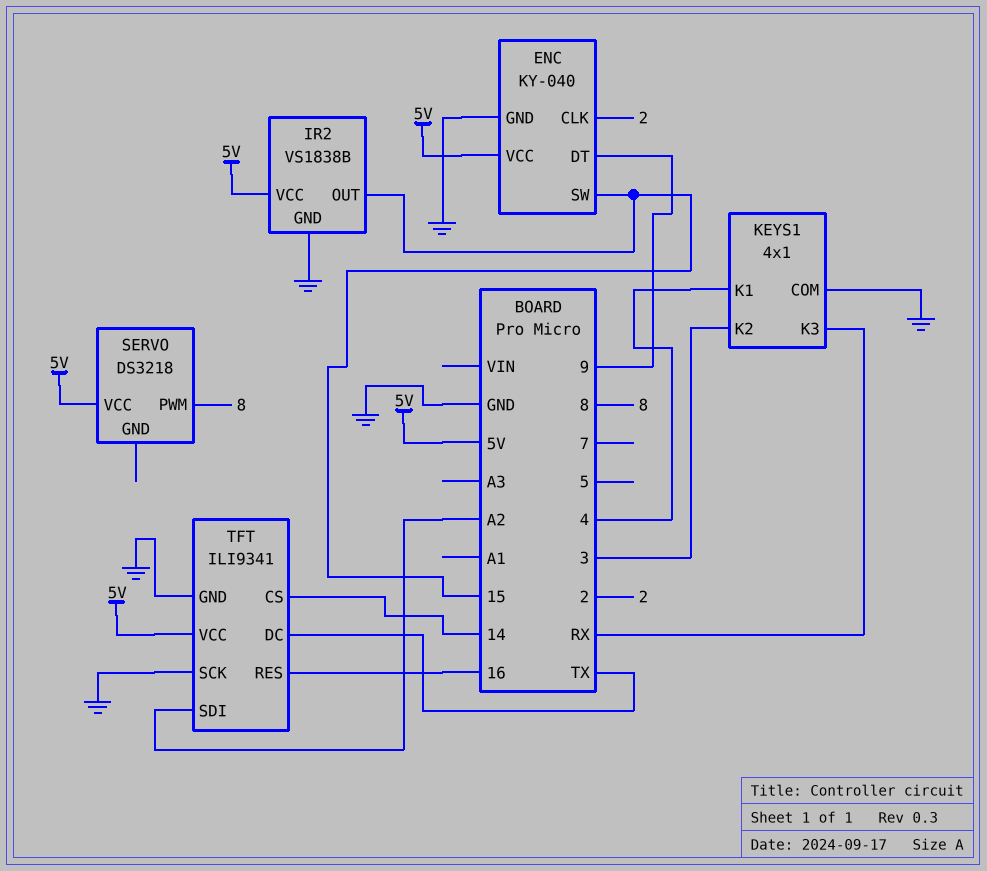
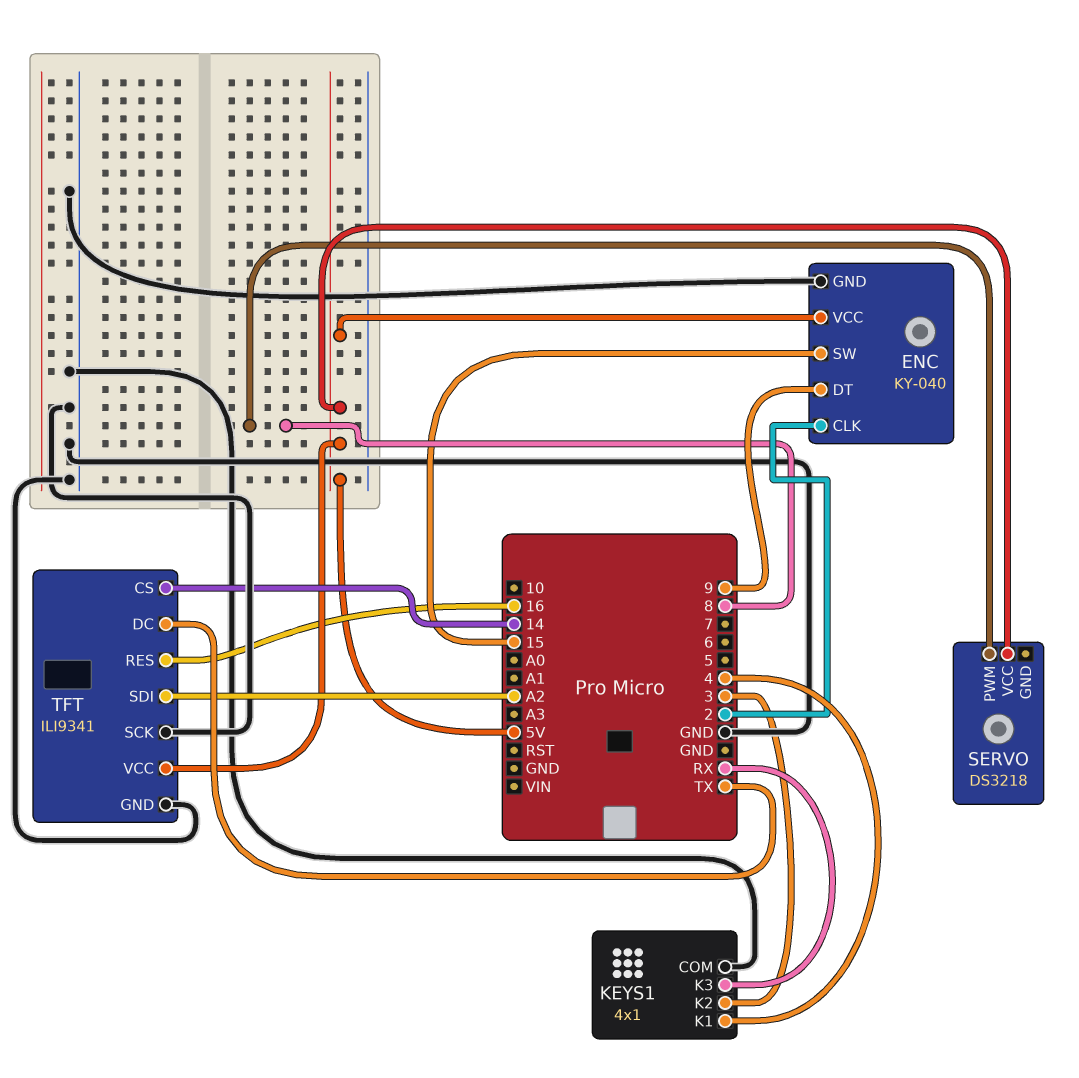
IR2: VS1838B -> none
IR2 pin GND: GND -> none
IR2 pin OUT: 15 -> none
IR2 pin VCC: 5V -> none

